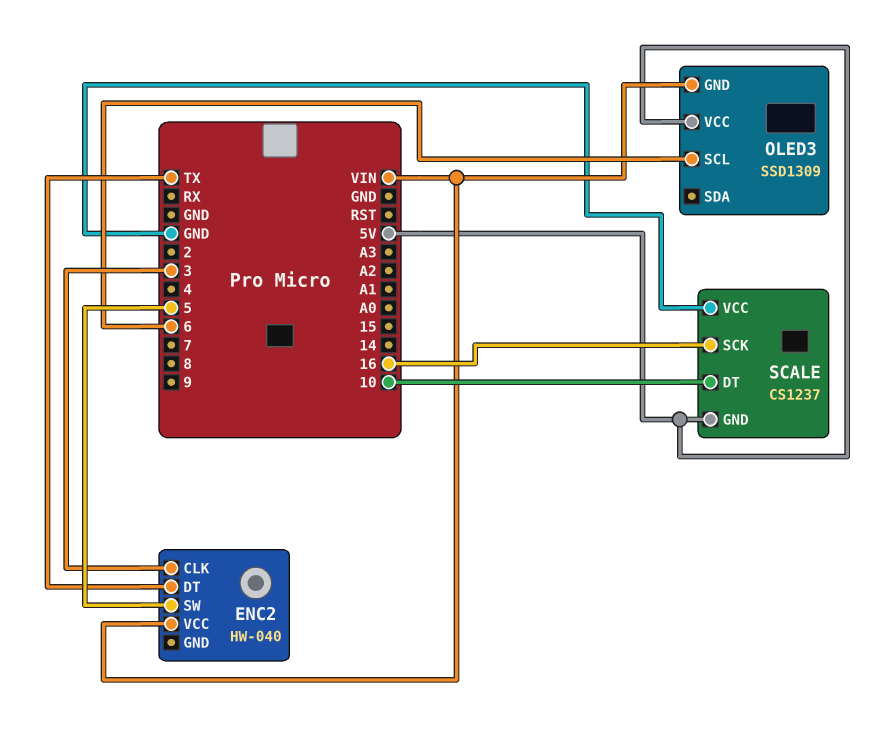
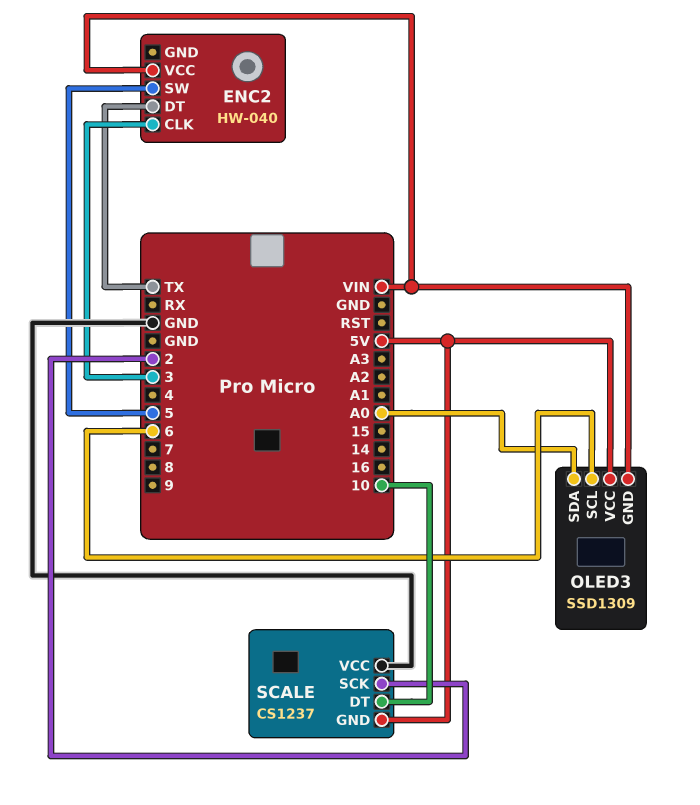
OLED3 pin SDA: none -> A0
SCALE pin SCK: 16 -> 2

